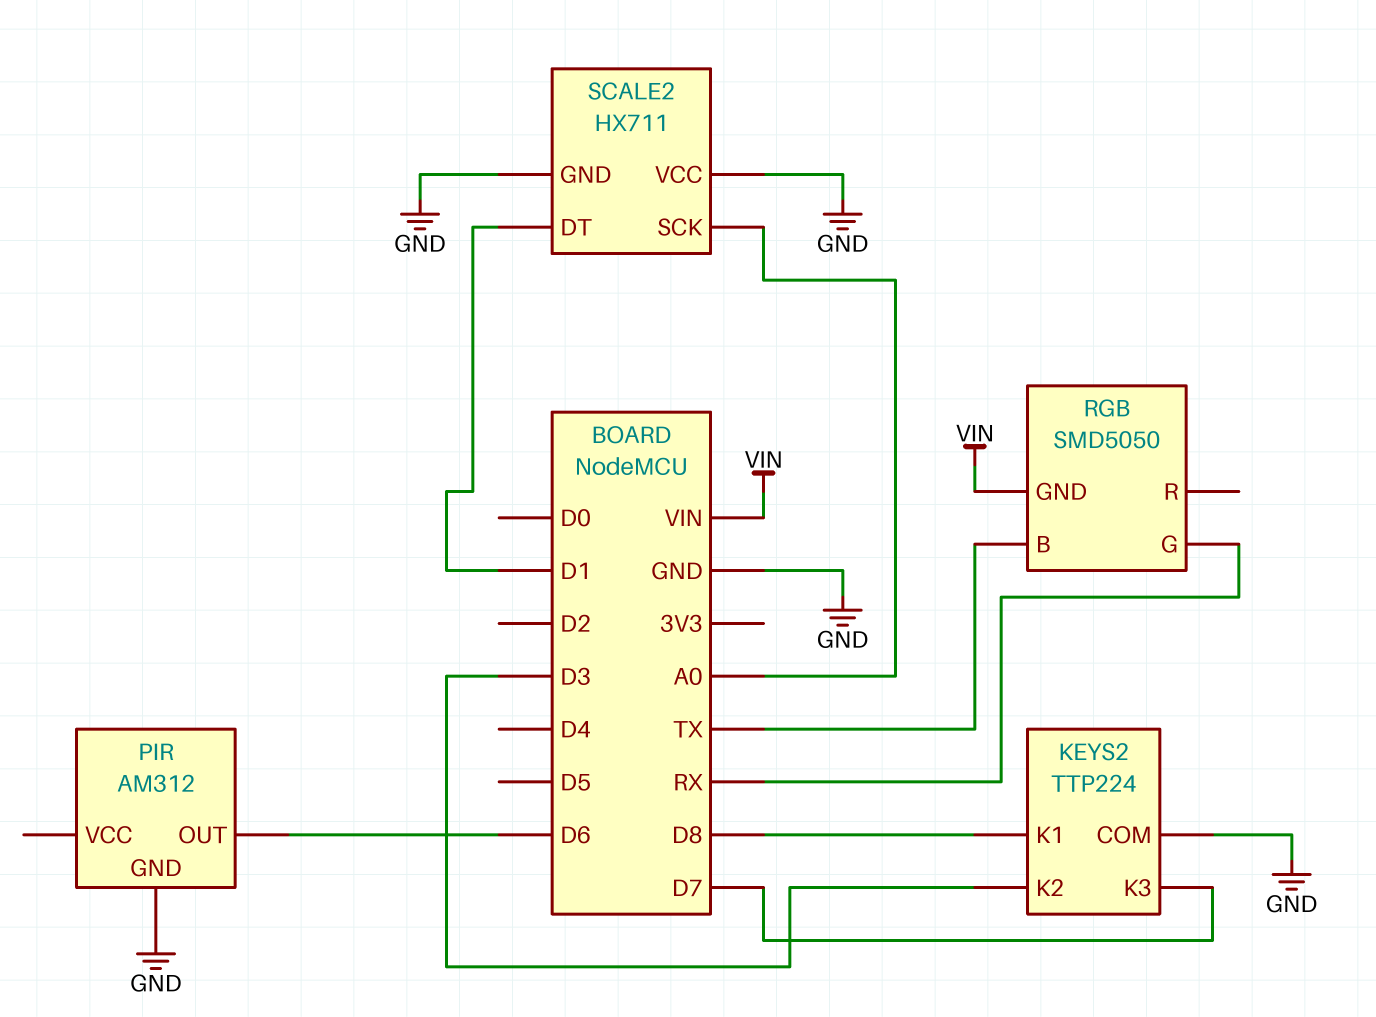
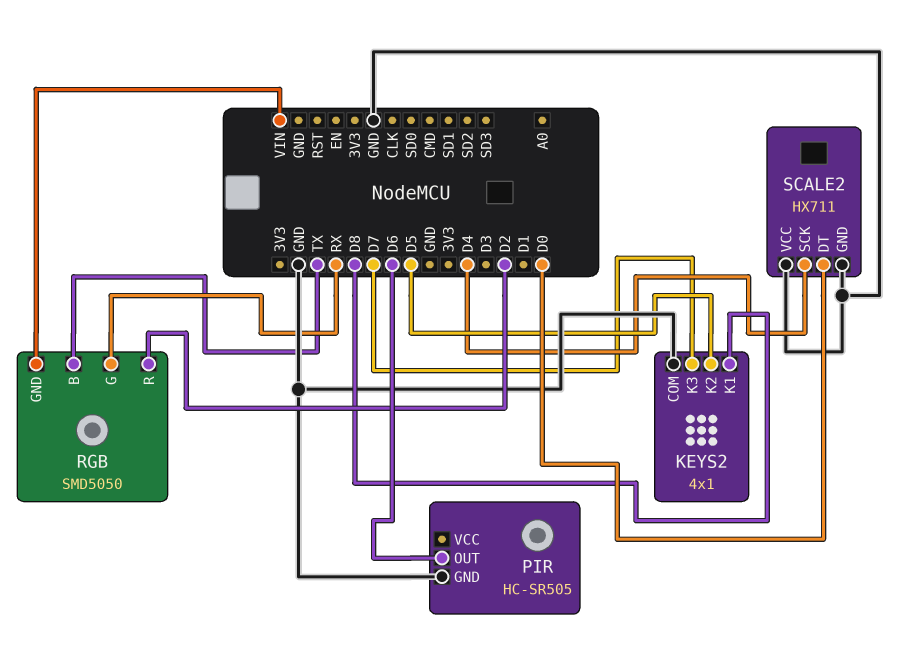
KEYS2: TTP224 -> 4x1
KEYS2 pin K2: D3 -> D5
PIR: AM312 -> HC-SR505
RGB pin R: none -> D2
SCALE2 pin DT: D1 -> D0
SCALE2 pin SCK: A0 -> D4

